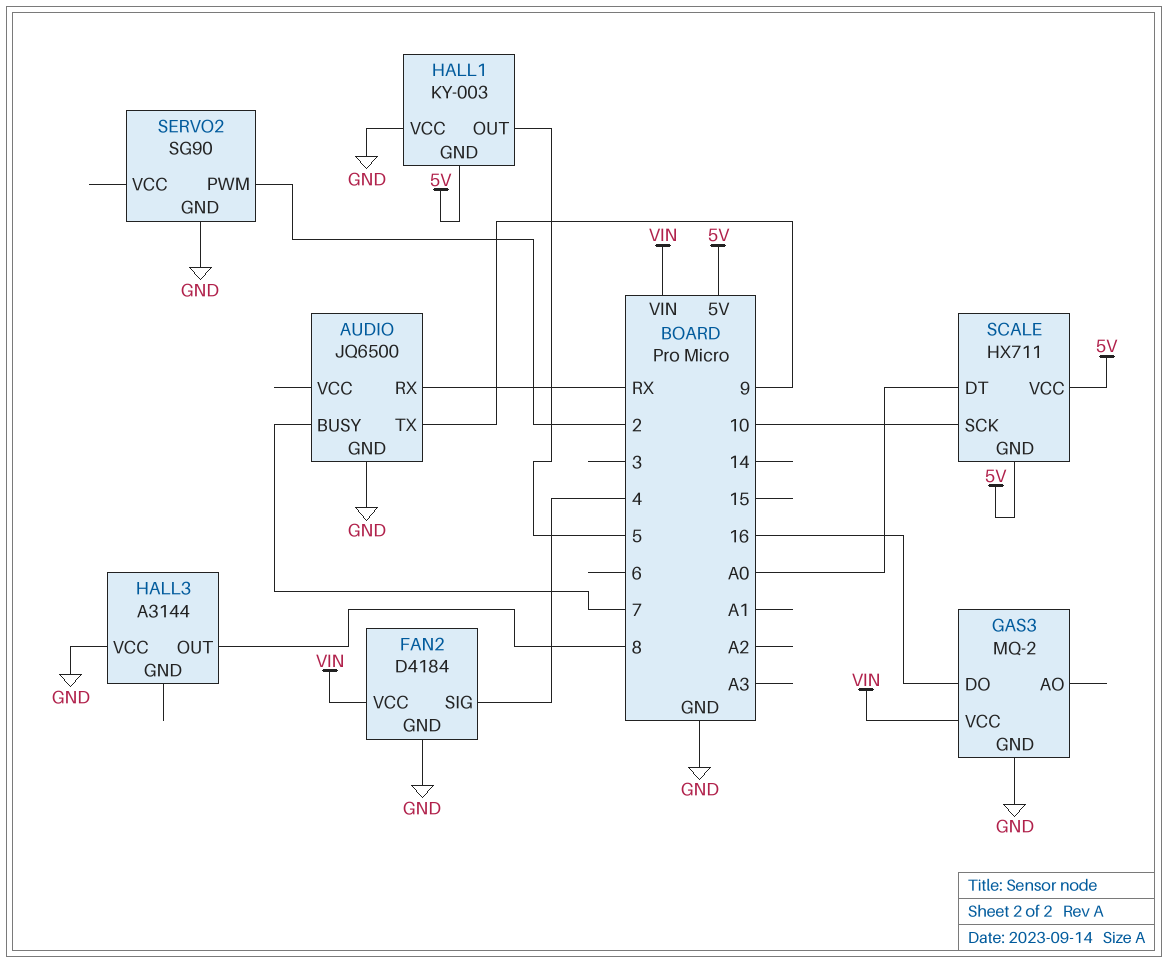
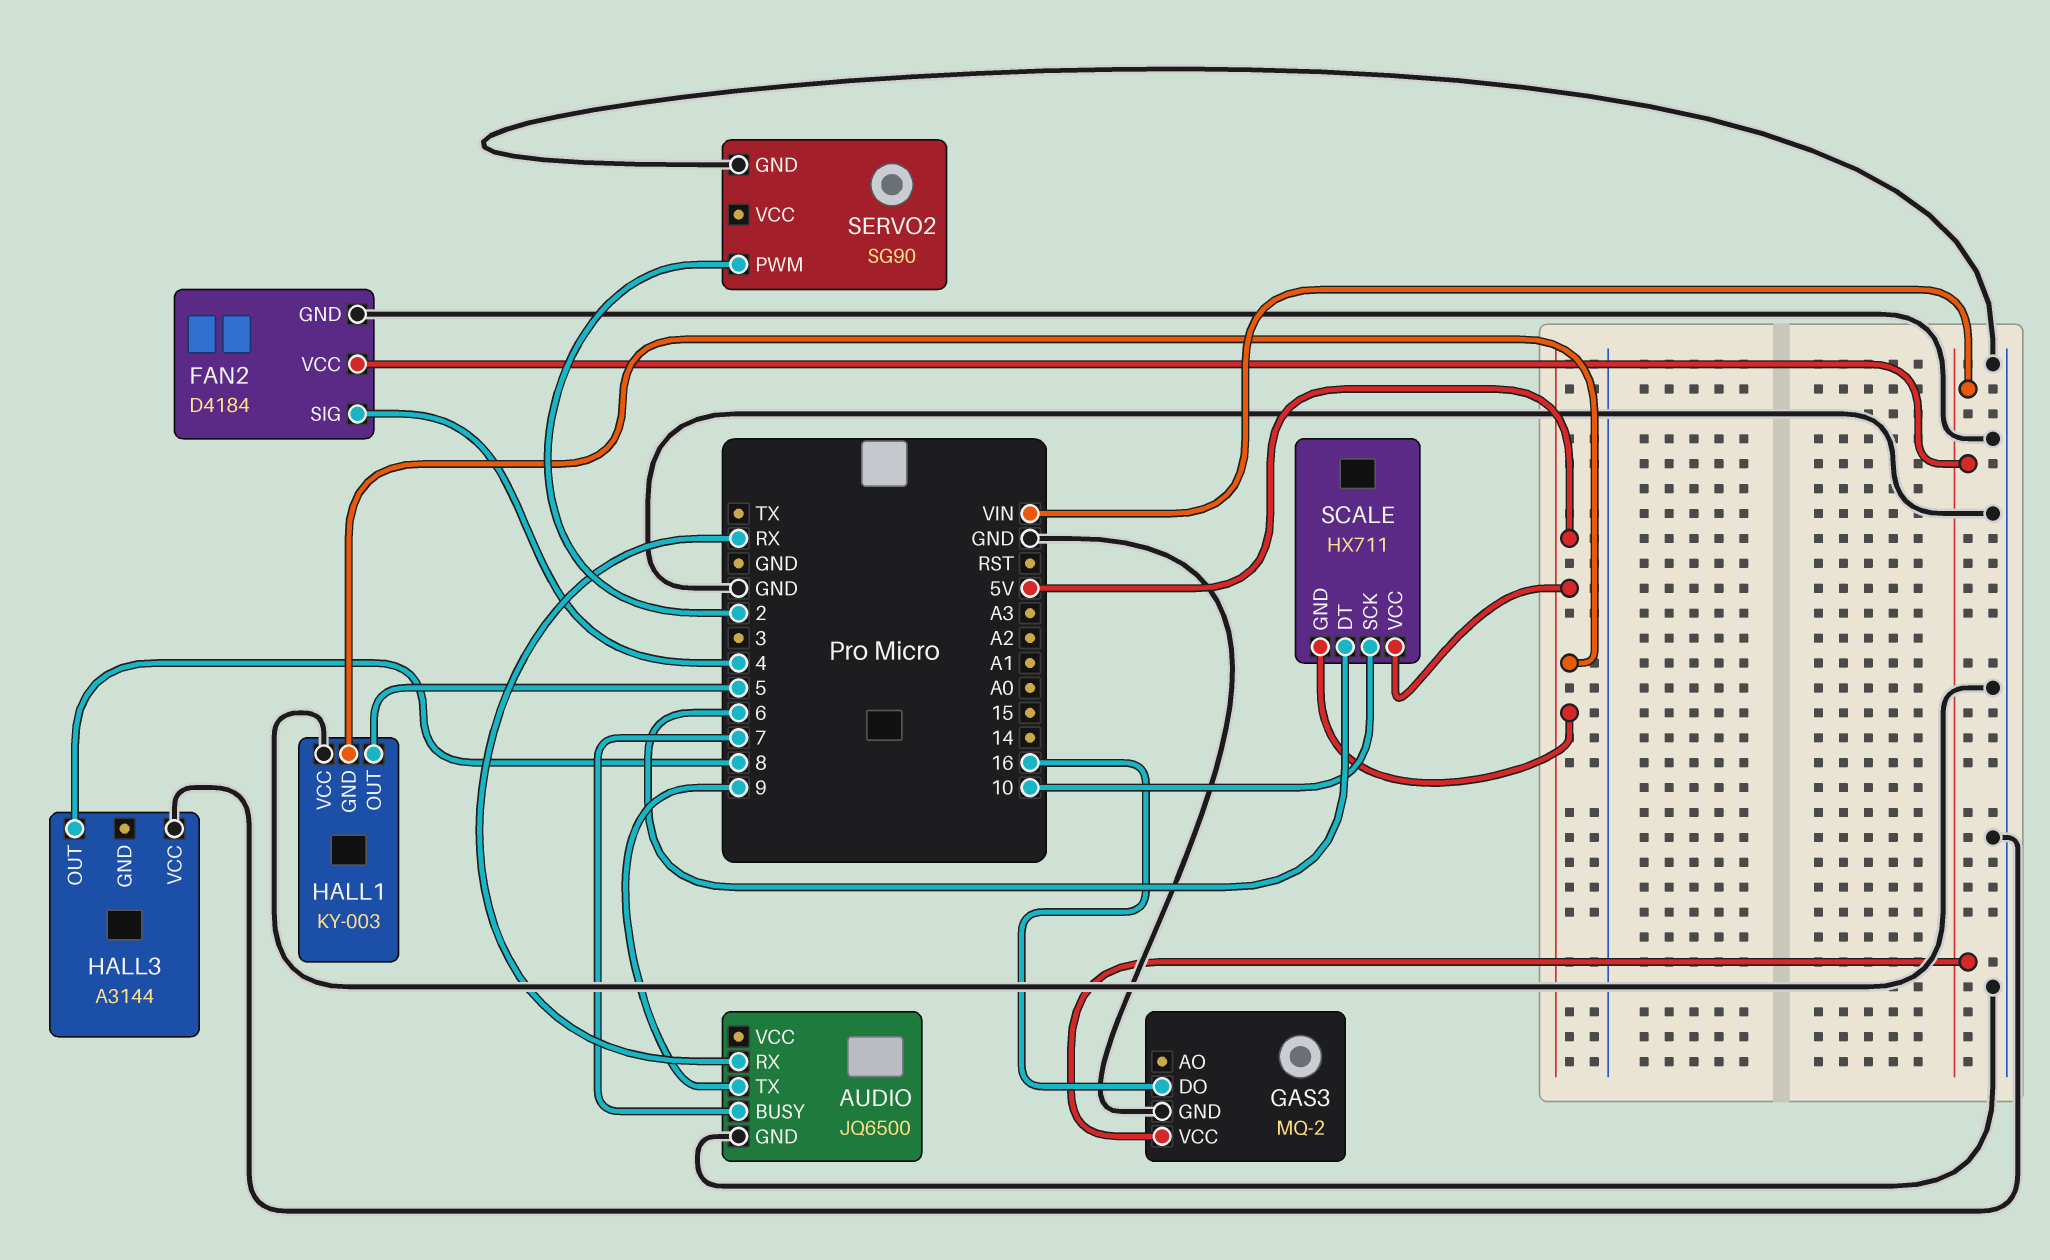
SCALE pin DT: A0 -> 6

